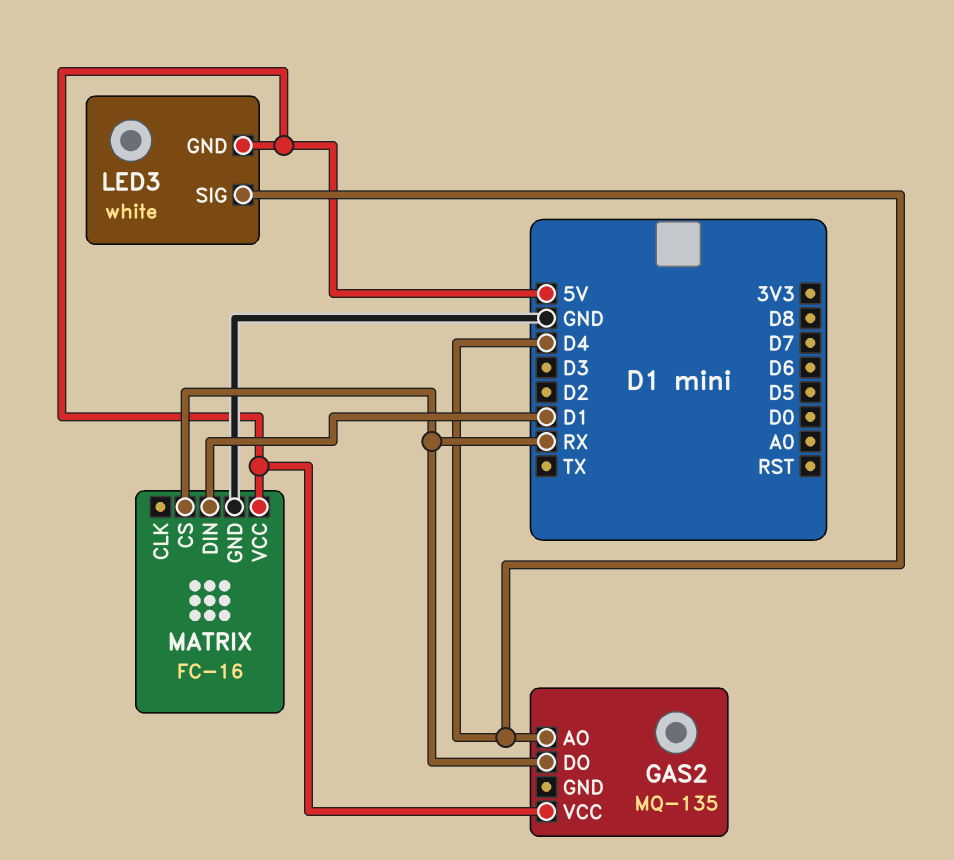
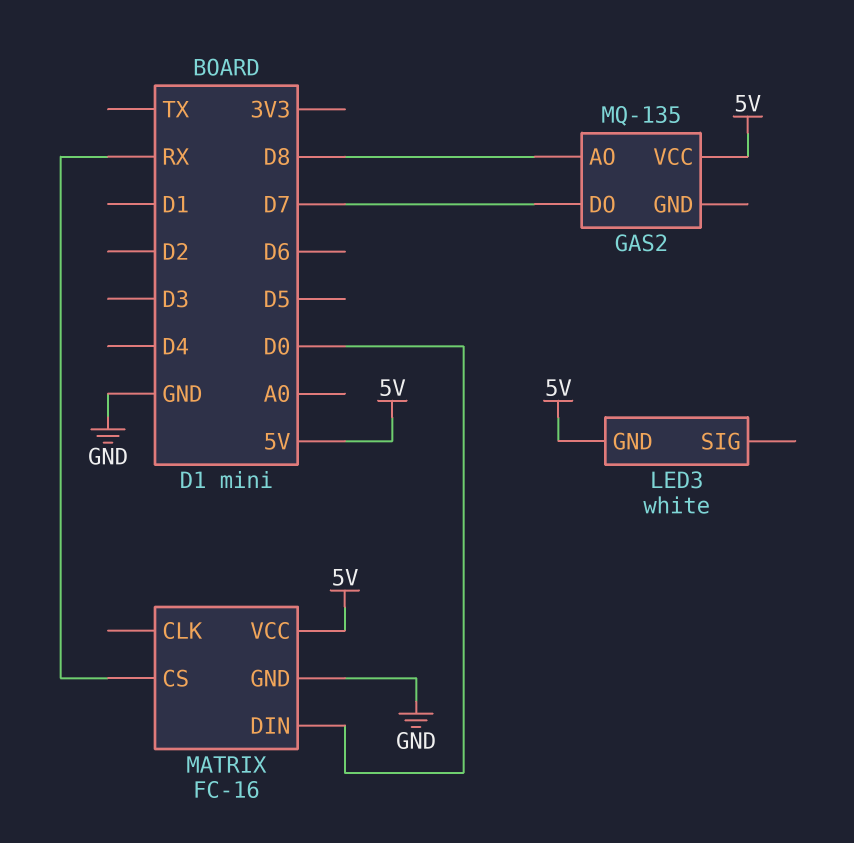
GAS2 pin AO: D4 -> D8
GAS2 pin DO: RX -> D7
LED3 pin SIG: D4 -> none
MATRIX pin DIN: D1 -> D0

